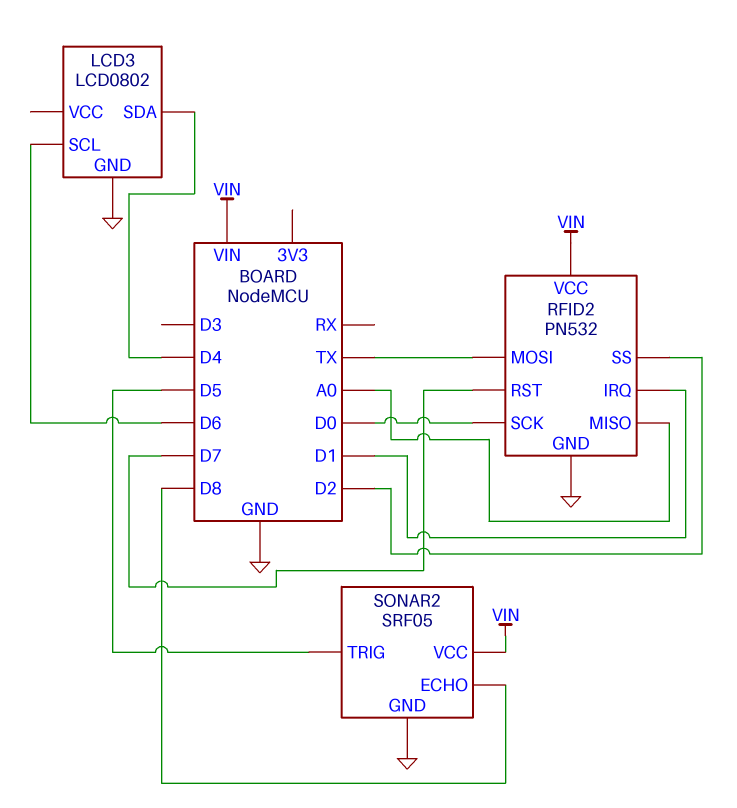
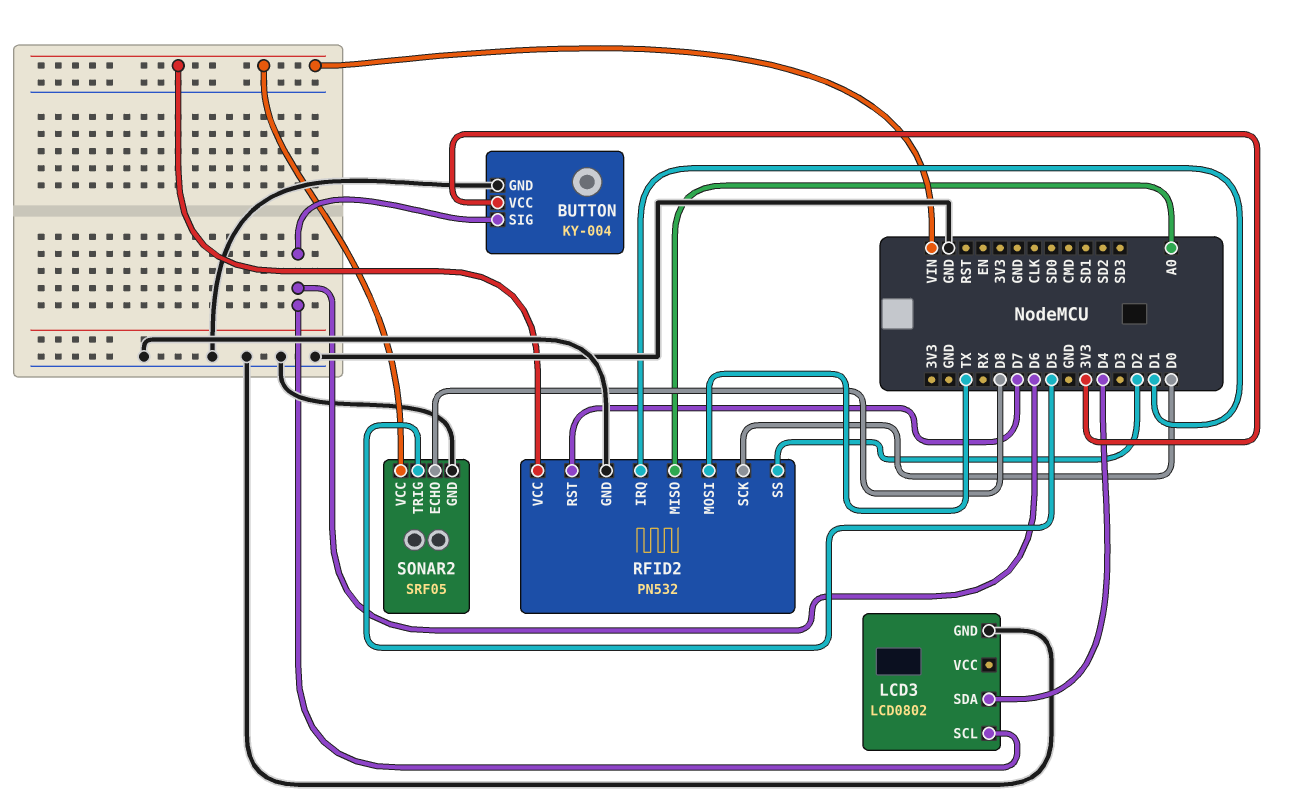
BUTTON: none -> KY-004
BUTTON pin GND: none -> GND
BUTTON pin SIG: none -> D6
BUTTON pin VCC: none -> 3V3

